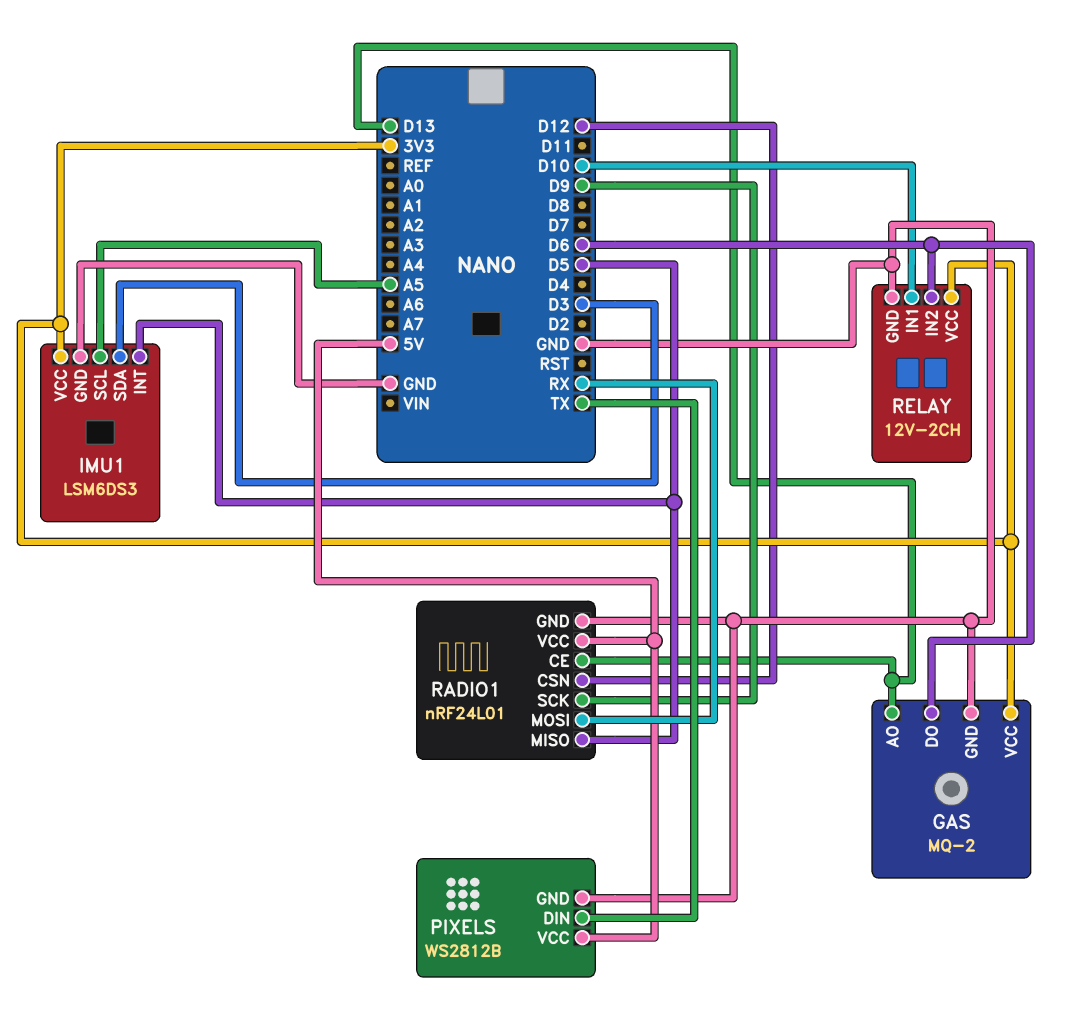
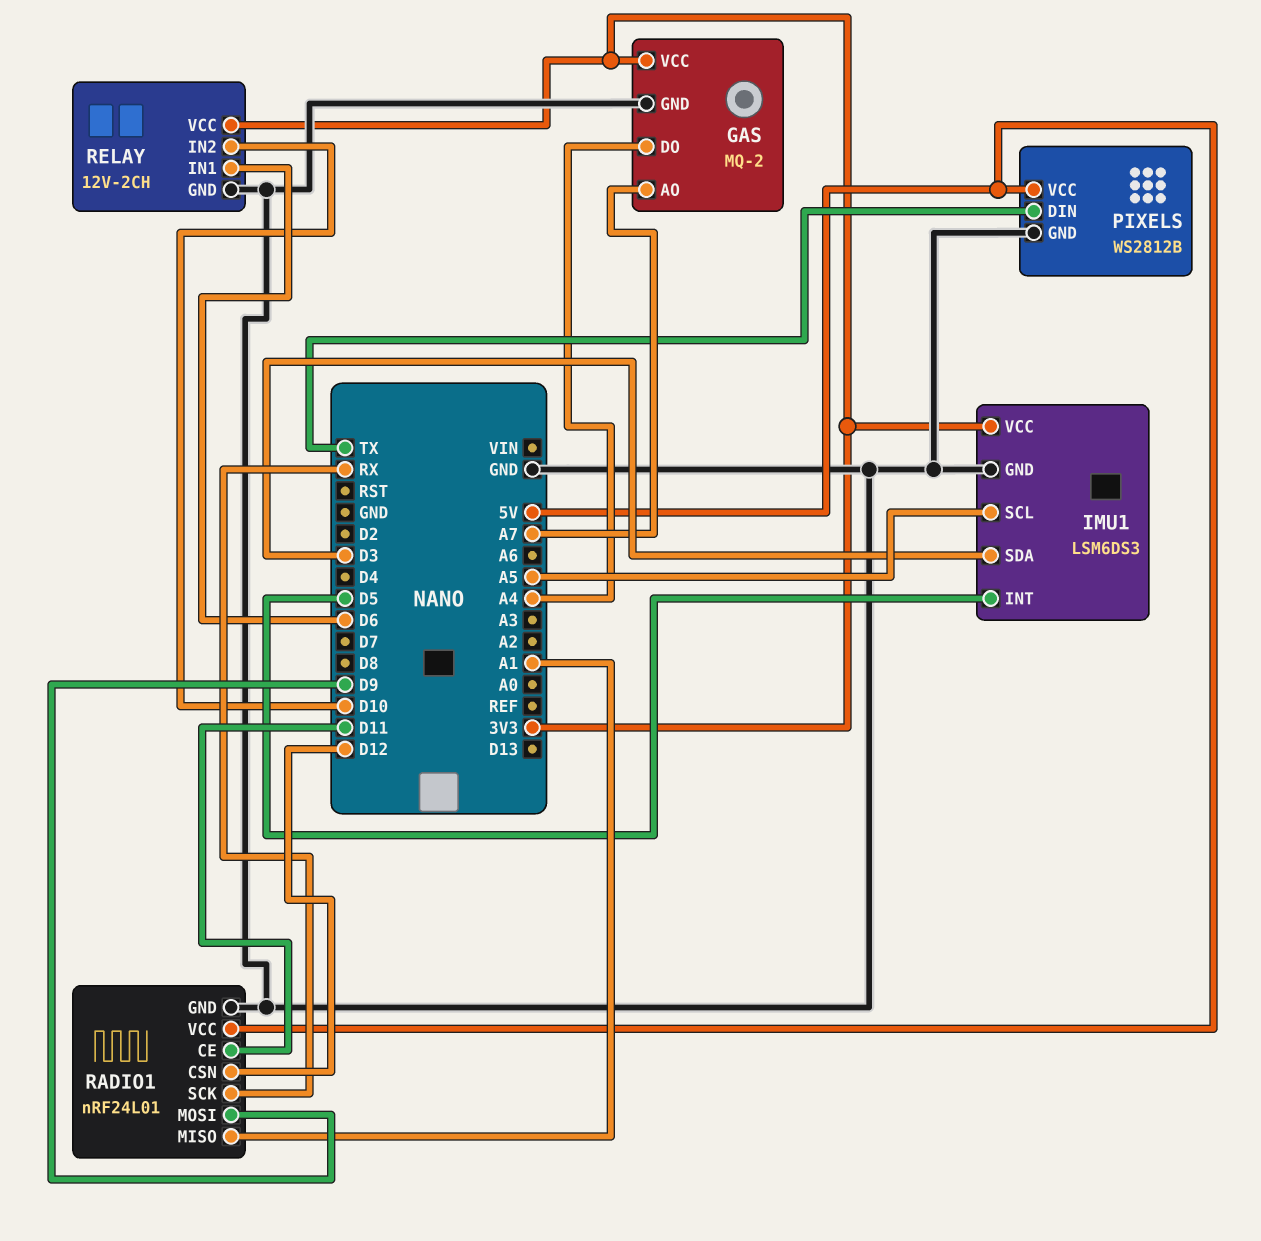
GAS pin AO: D13 -> A7
GAS pin DO: D6 -> A4
RADIO1 pin CE: D13 -> D11
RADIO1 pin MISO: D5 -> A1
RADIO1 pin MOSI: RX -> D9
RADIO1 pin SCK: D9 -> RX
RELAY pin IN1: D10 -> D6
RELAY pin IN2: D6 -> D10

